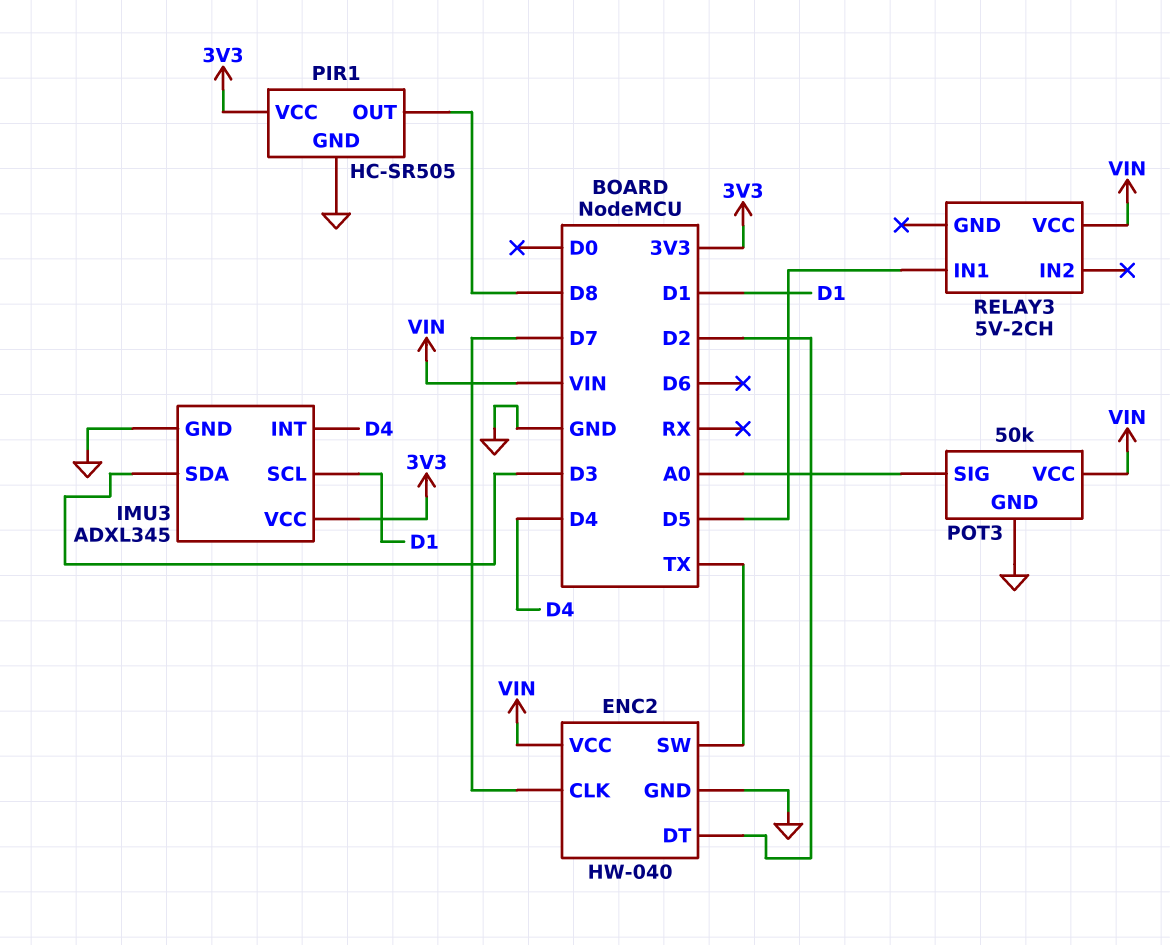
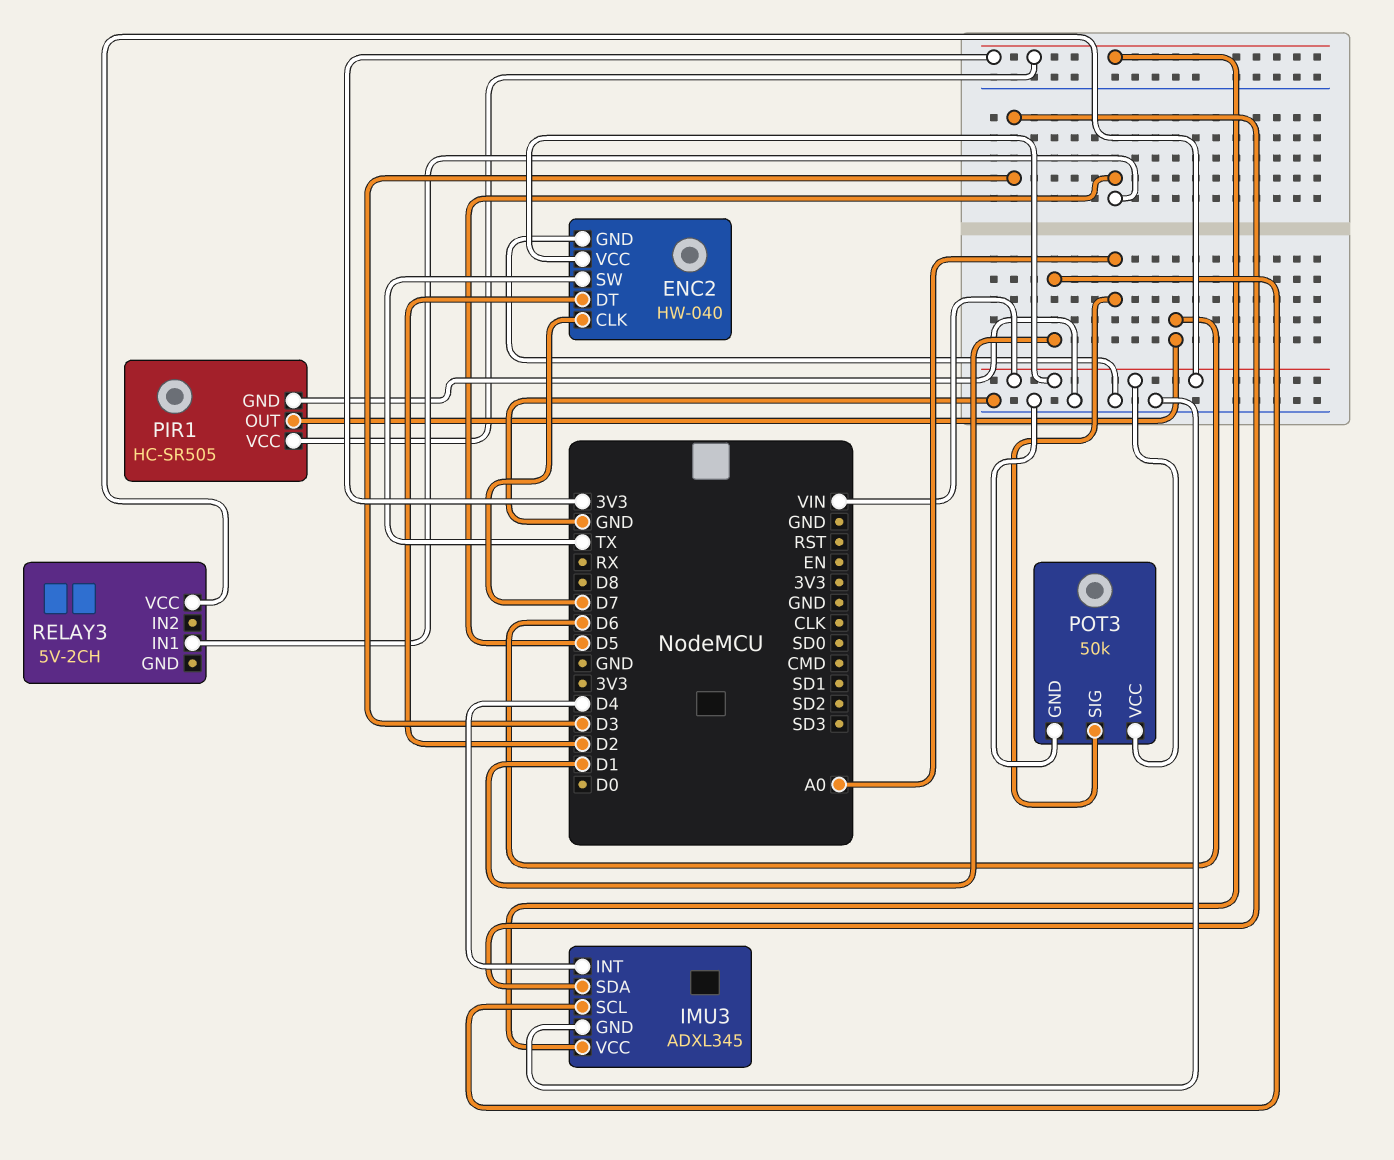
PIR1 pin OUT: D8 -> D6

